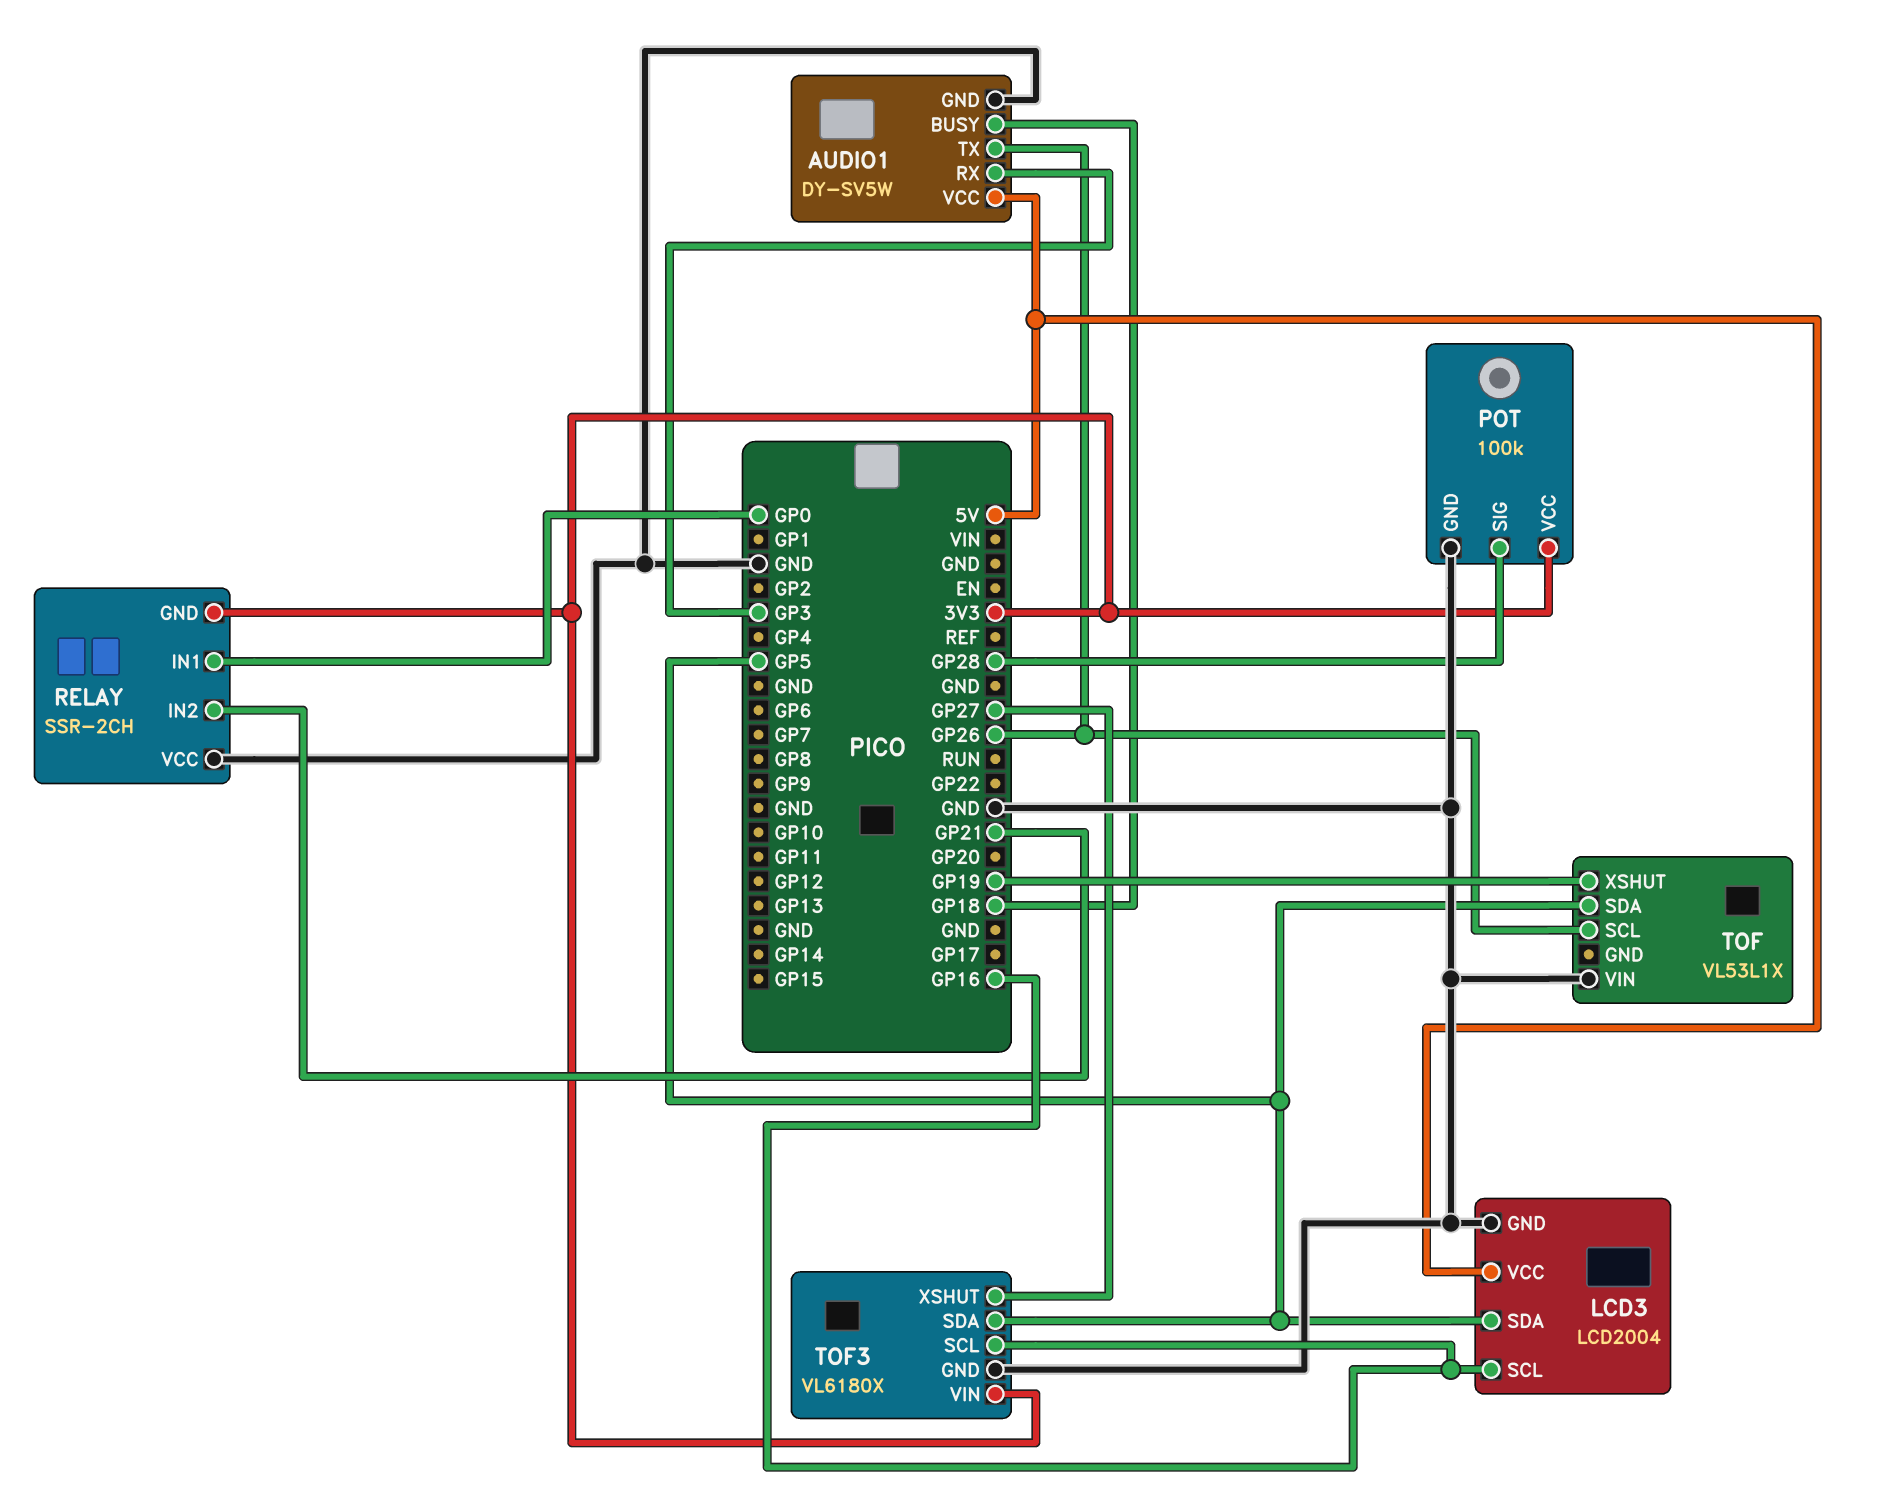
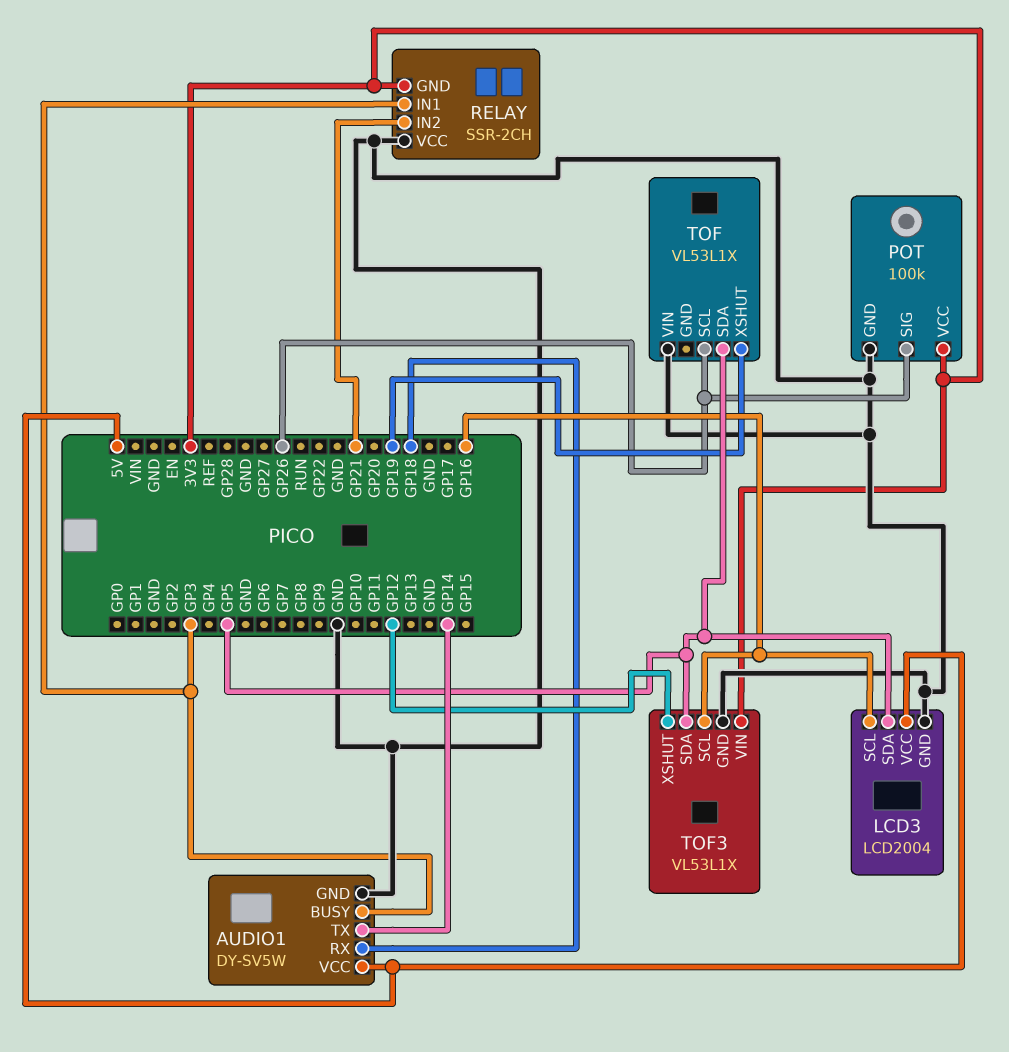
AUDIO1 pin BUSY: GP18 -> GP3
AUDIO1 pin RX: GP3 -> GP18
AUDIO1 pin TX: GP26 -> GP14
POT pin SIG: GP28 -> GP26
RELAY pin IN1: GP0 -> GP3
TOF3: VL6180X -> VL53L1X
TOF3 pin XSHUT: GP27 -> GP12

